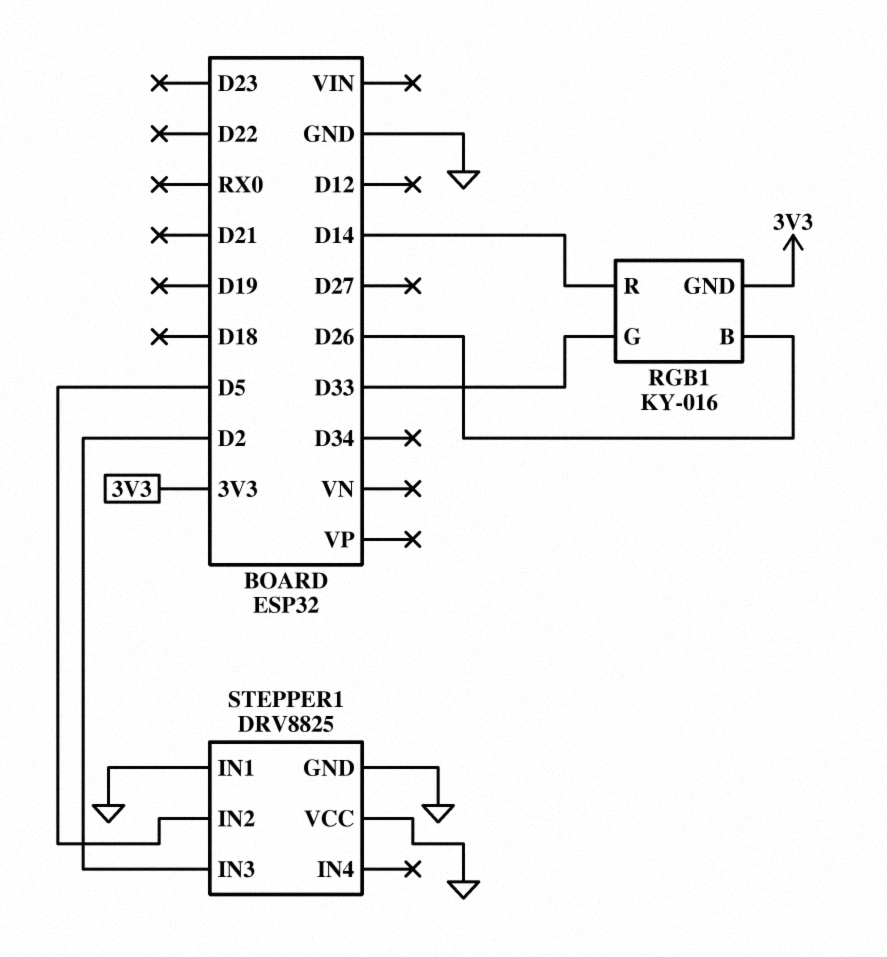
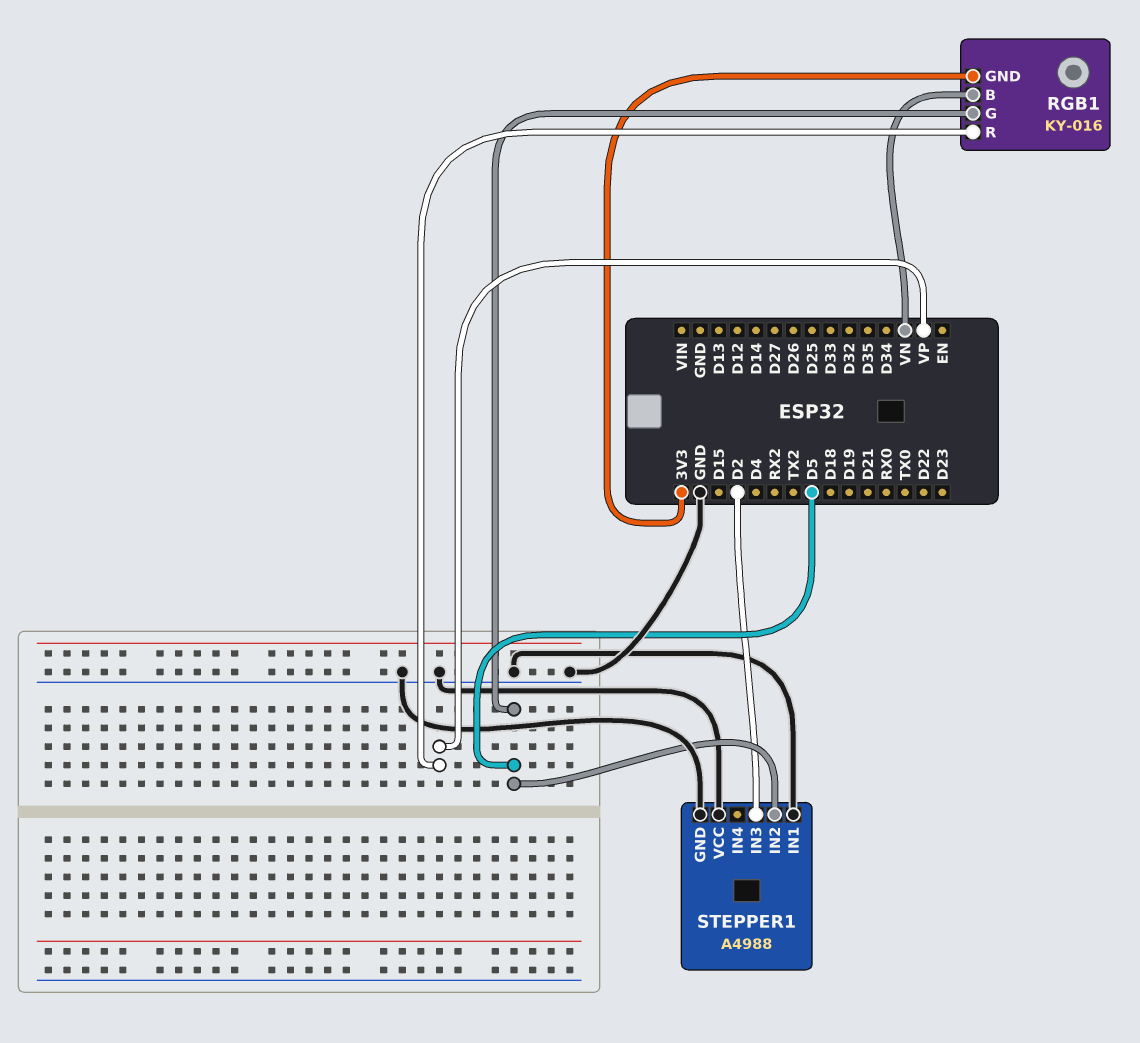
RGB1 pin B: D26 -> VN
RGB1 pin G: D33 -> D5
RGB1 pin R: D14 -> VP
STEPPER1: DRV8825 -> A4988

